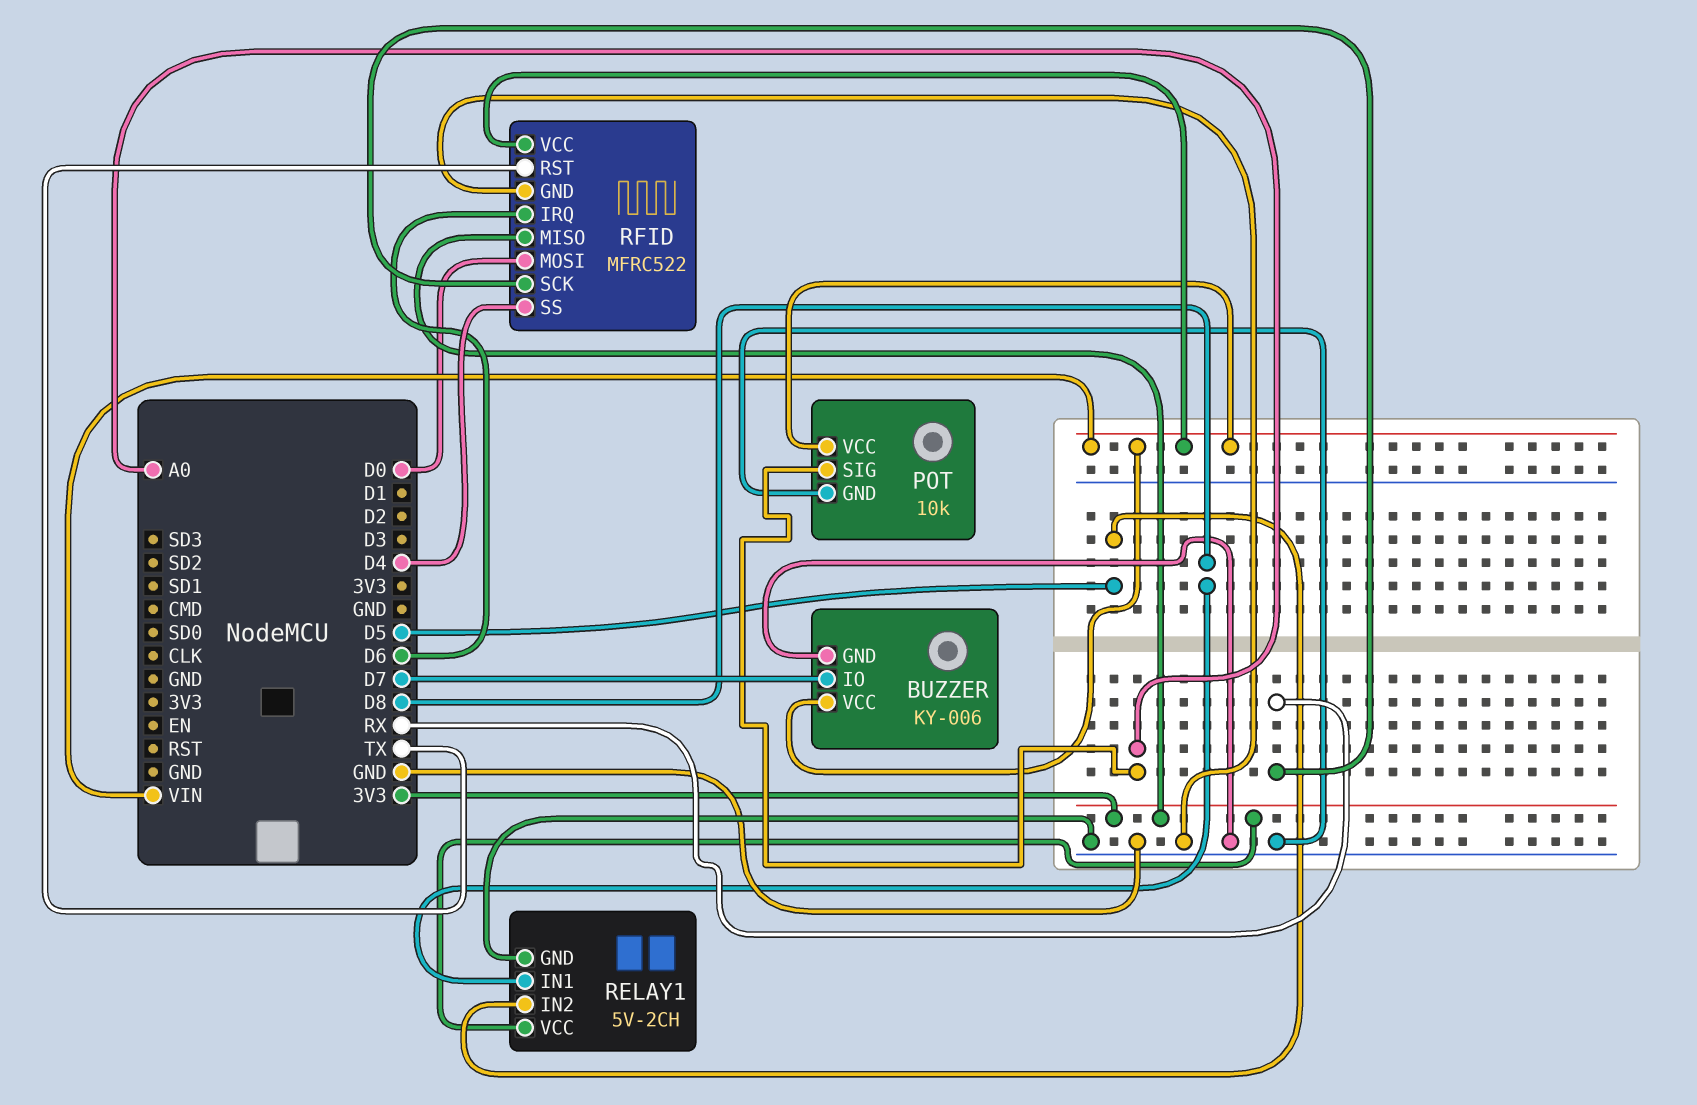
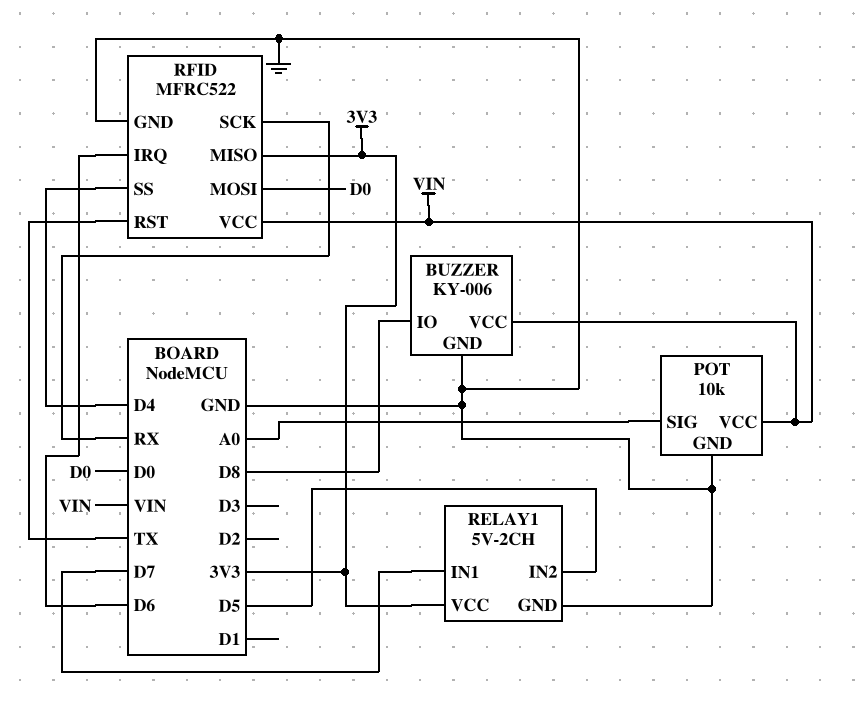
BUZZER pin IO: D7 -> D8
RELAY1 pin IN1: D8 -> D7

